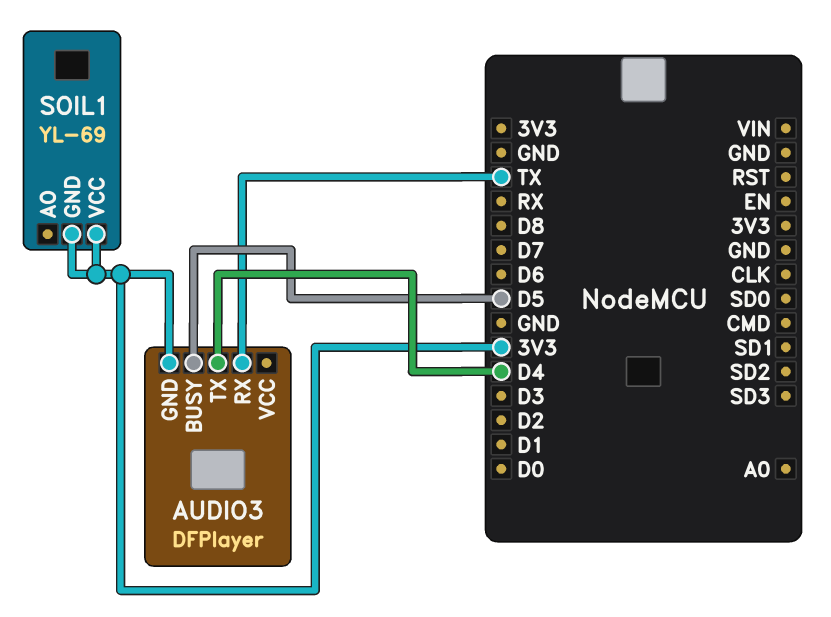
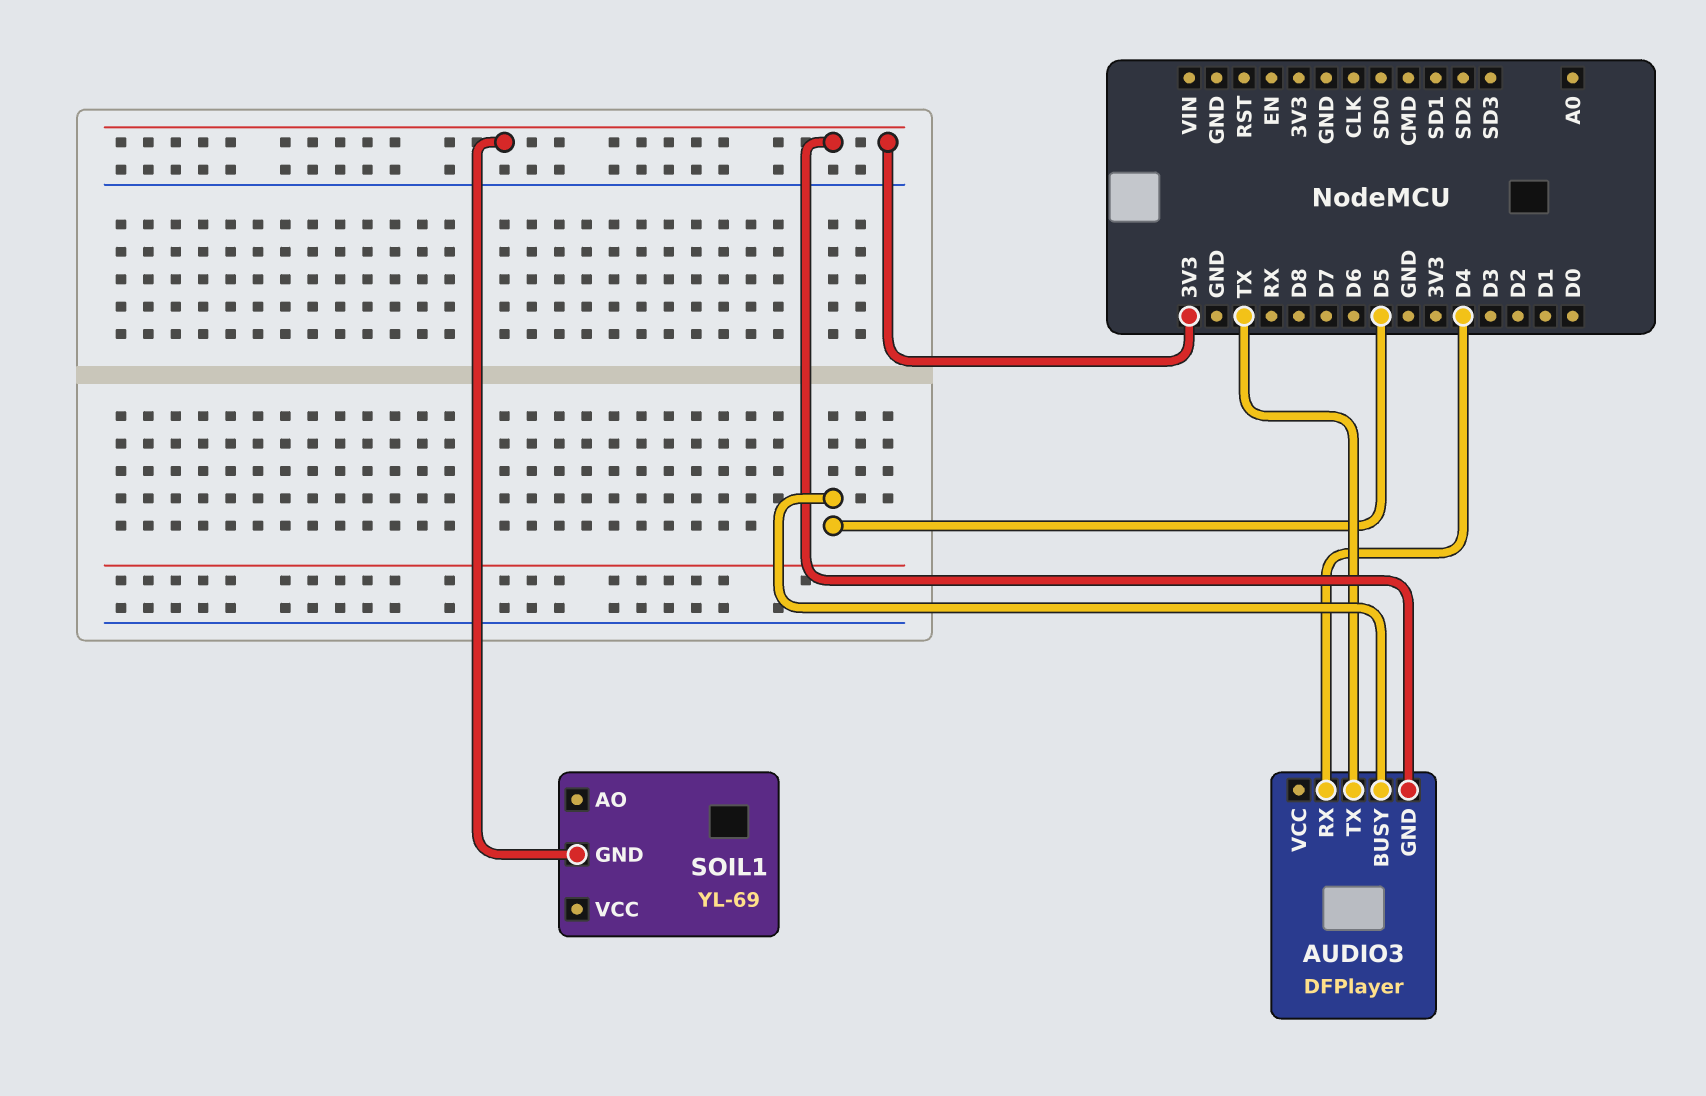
AUDIO3 pin RX: TX -> D4
AUDIO3 pin TX: D4 -> TX
SOIL1 pin VCC: 3V3 -> none

